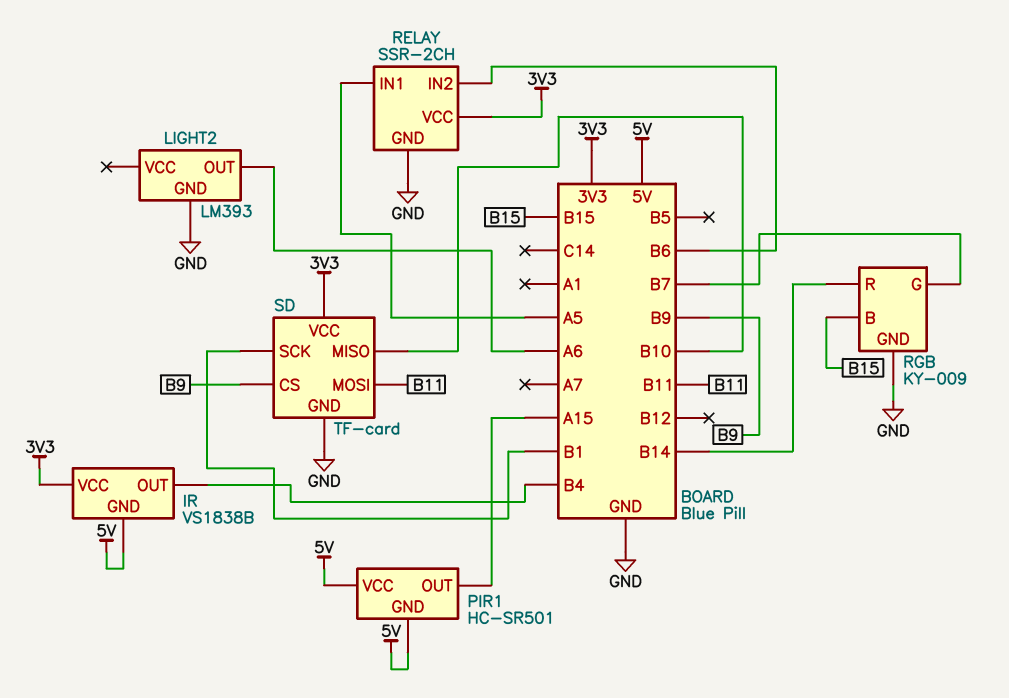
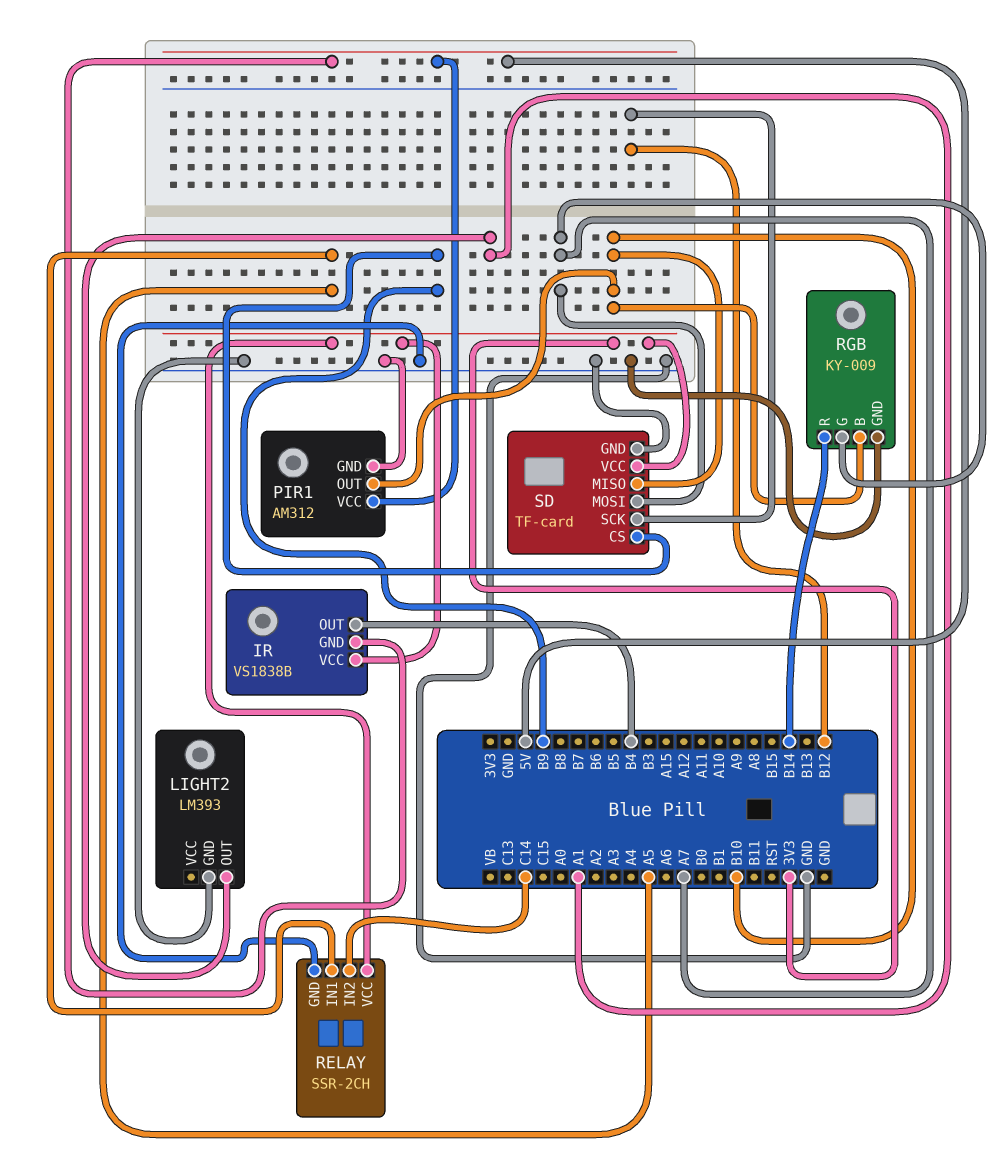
LIGHT2 pin OUT: A6 -> A1
PIR1: HC-SR501 -> AM312
PIR1 pin GND: 5V -> GND
PIR1 pin OUT: A15 -> B10
RELAY pin IN2: B6 -> C14
RGB pin B: B15 -> B10
RGB pin G: B7 -> A7
SD pin MOSI: B11 -> A7
SD pin SCK: B1 -> B12

